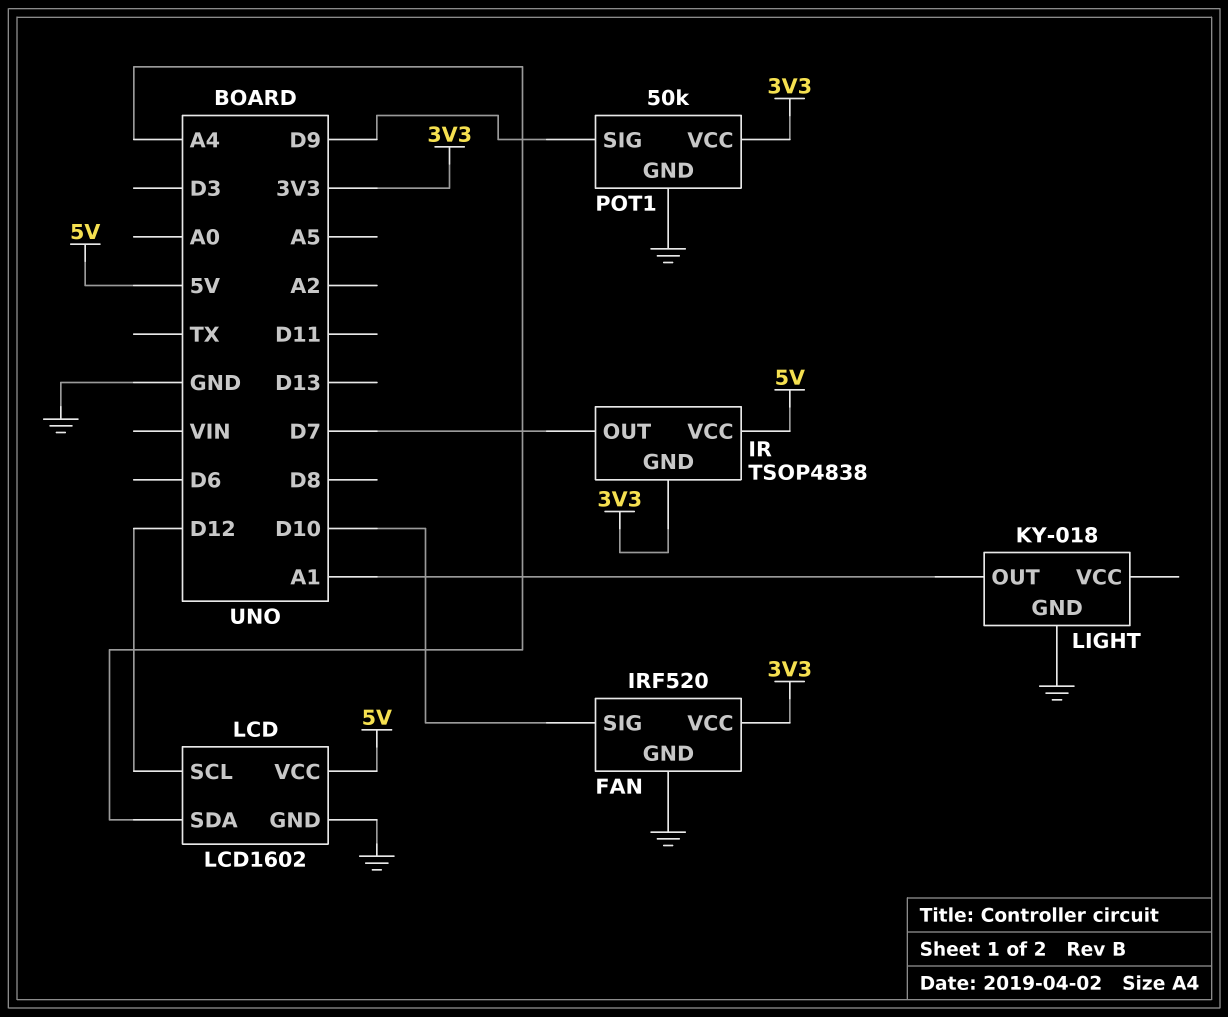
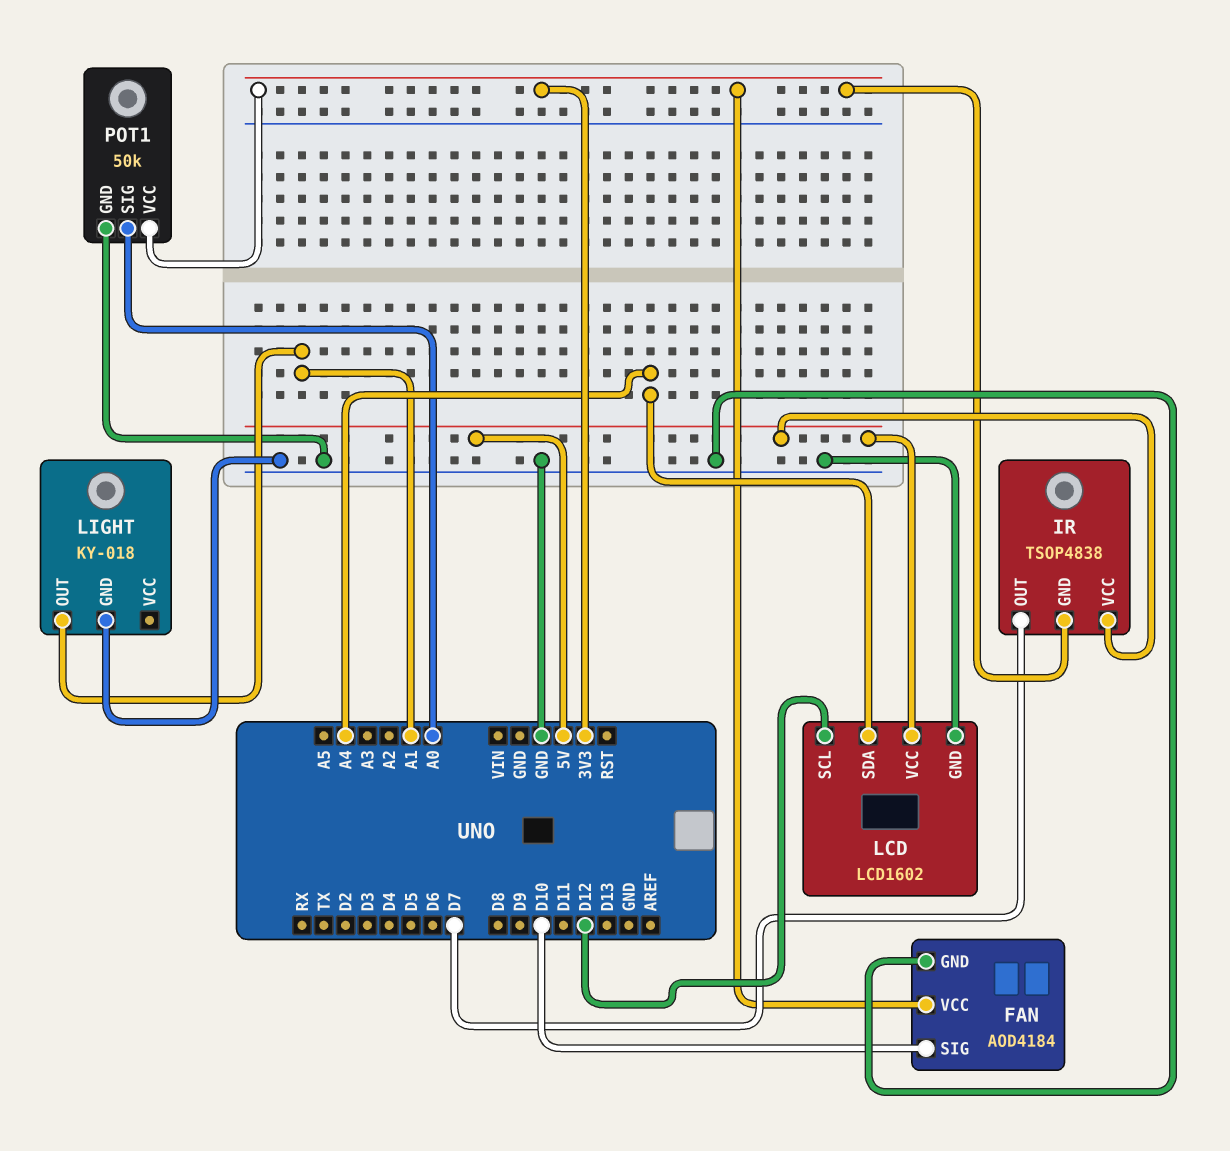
FAN: IRF520 -> AOD4184
POT1 pin SIG: D9 -> A0

